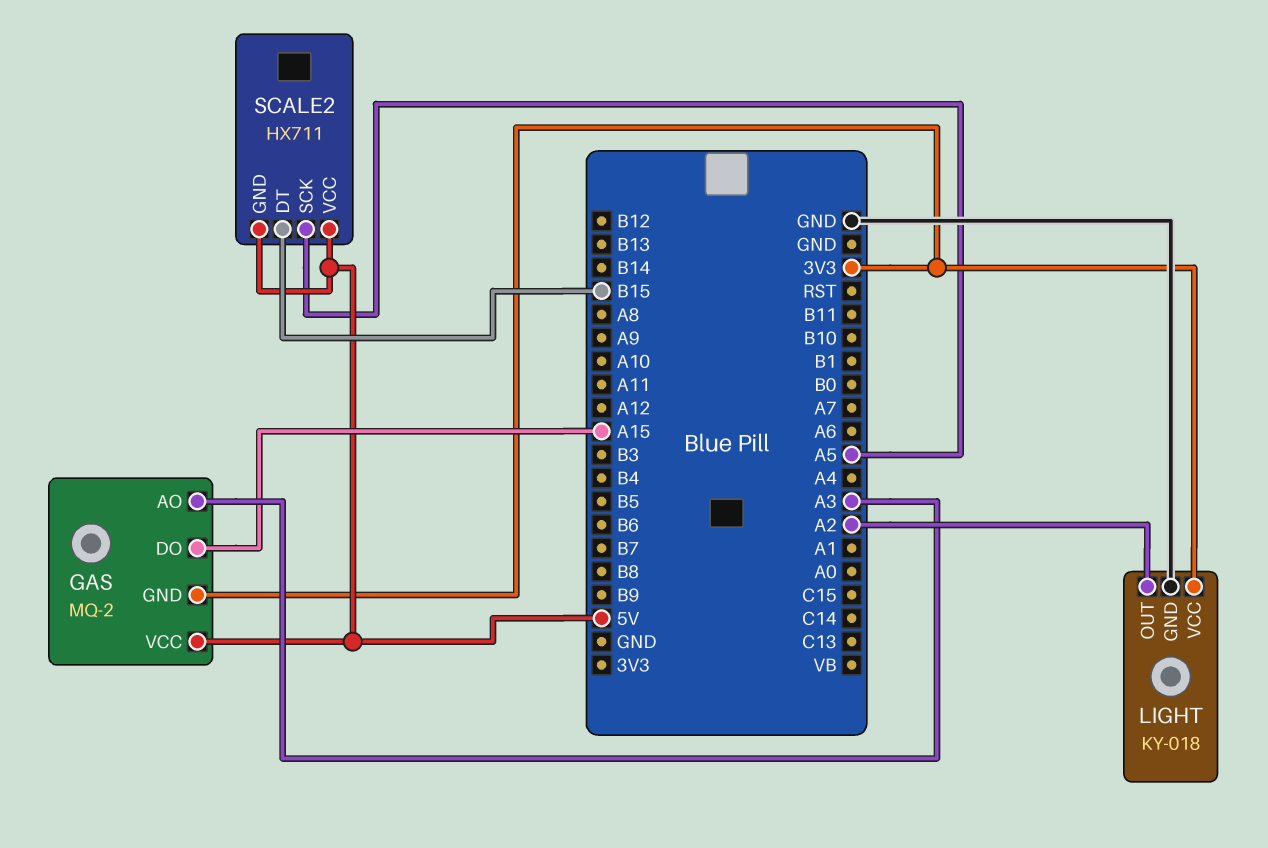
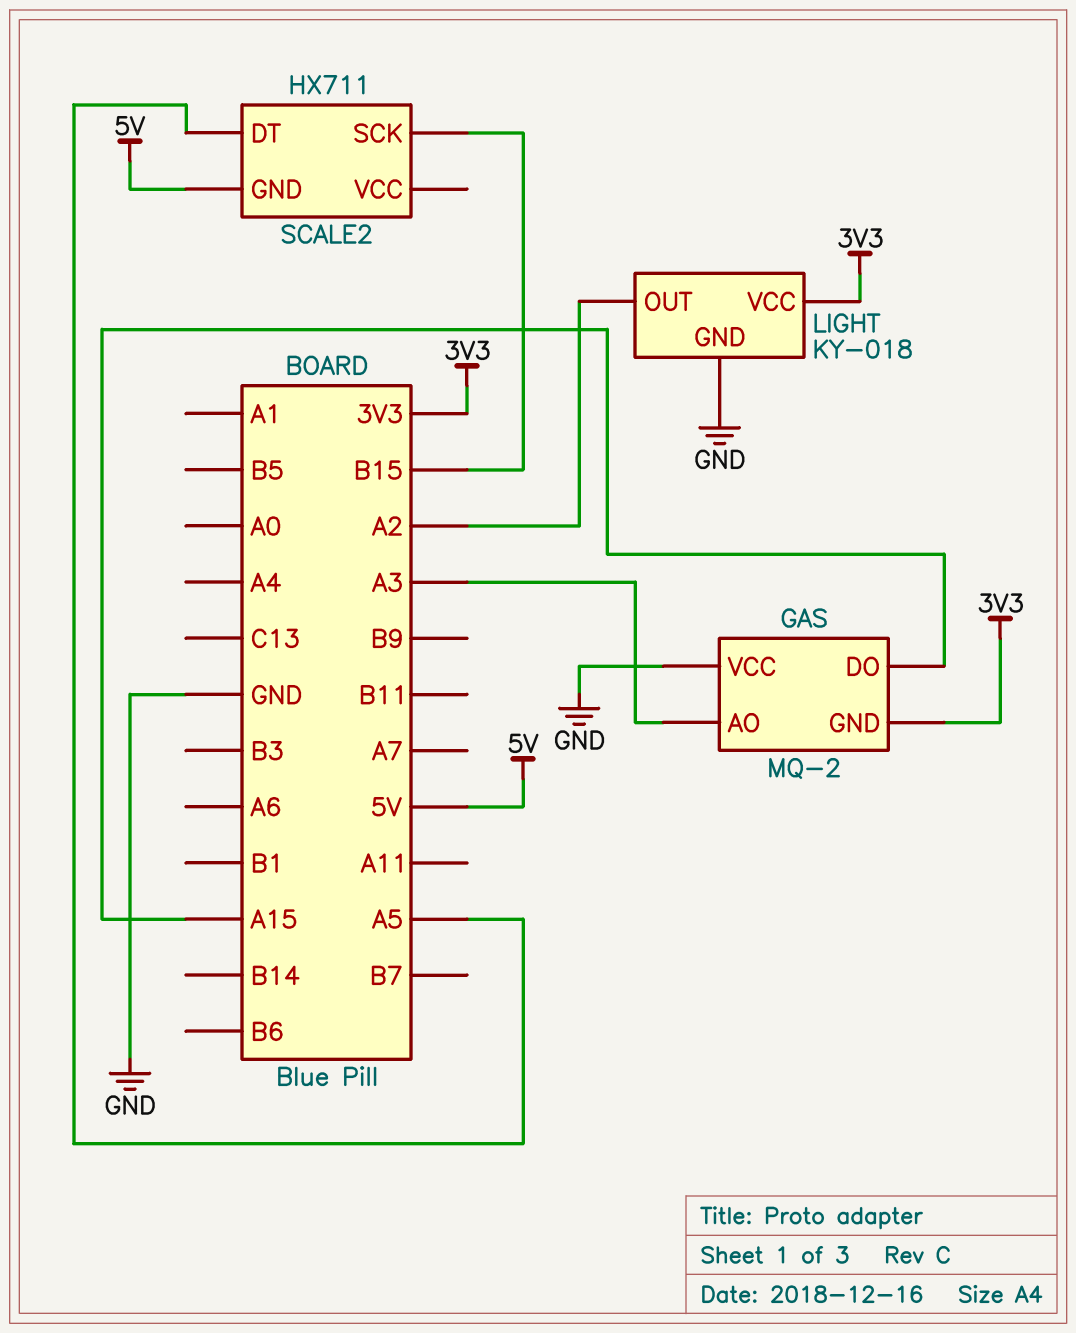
GAS pin VCC: 5V -> GND
SCALE2 pin DT: B15 -> A5
SCALE2 pin SCK: A5 -> B15
SCALE2 pin VCC: 5V -> none

